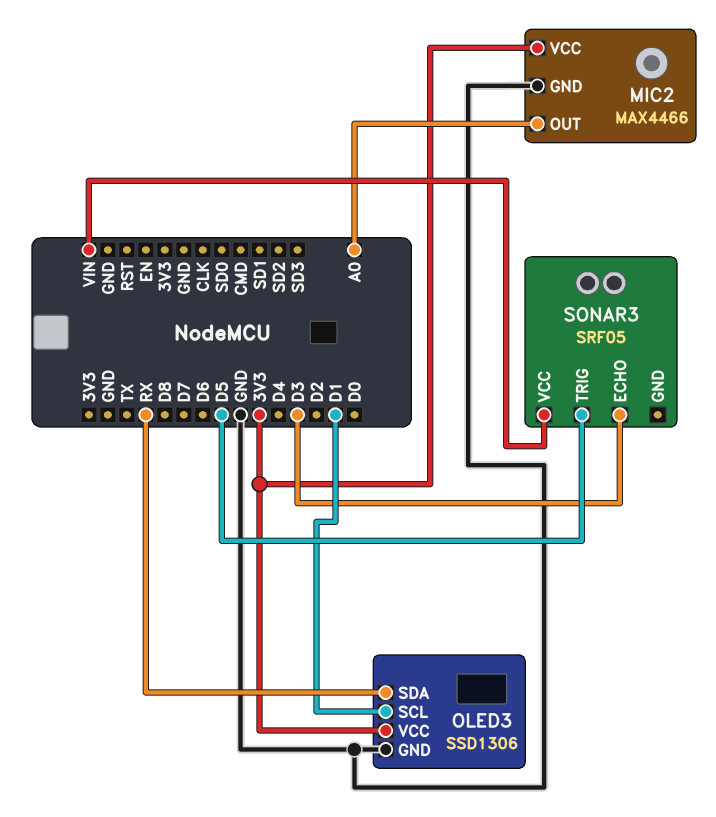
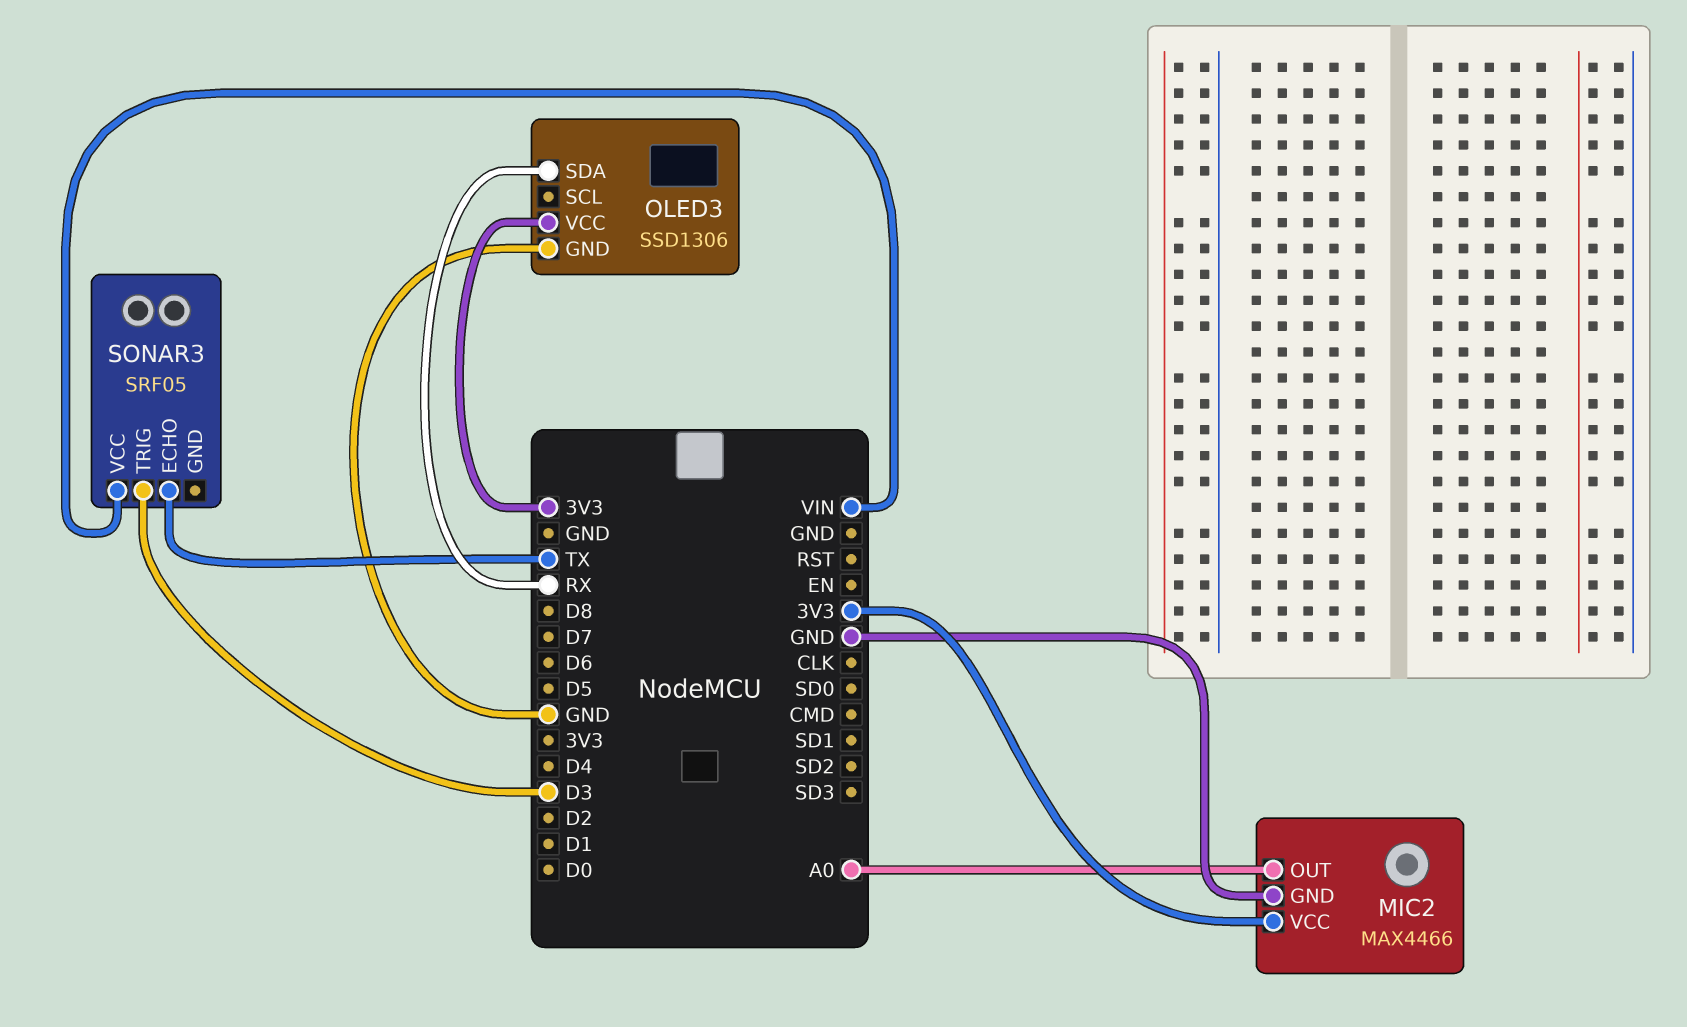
OLED3 pin SCL: D1 -> none
SONAR3 pin ECHO: D3 -> TX
SONAR3 pin TRIG: D5 -> D3

